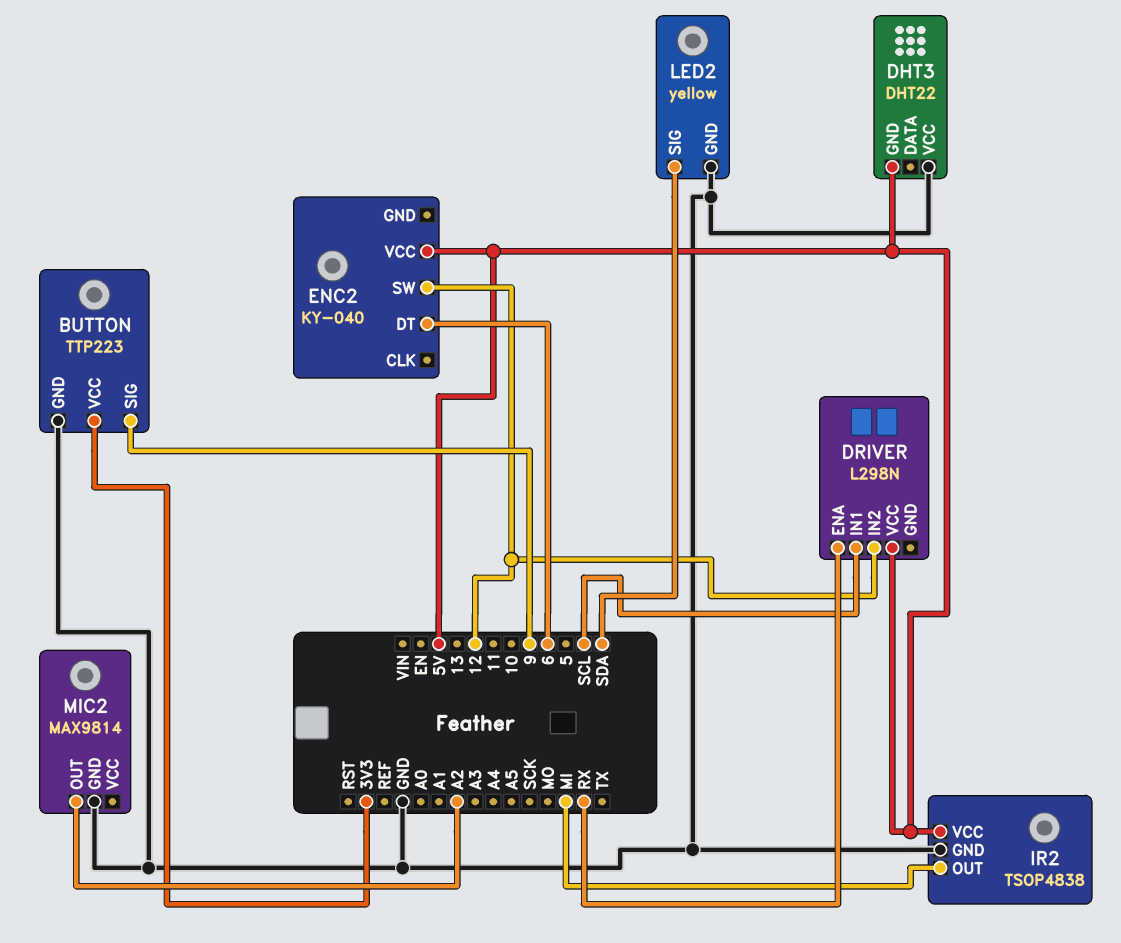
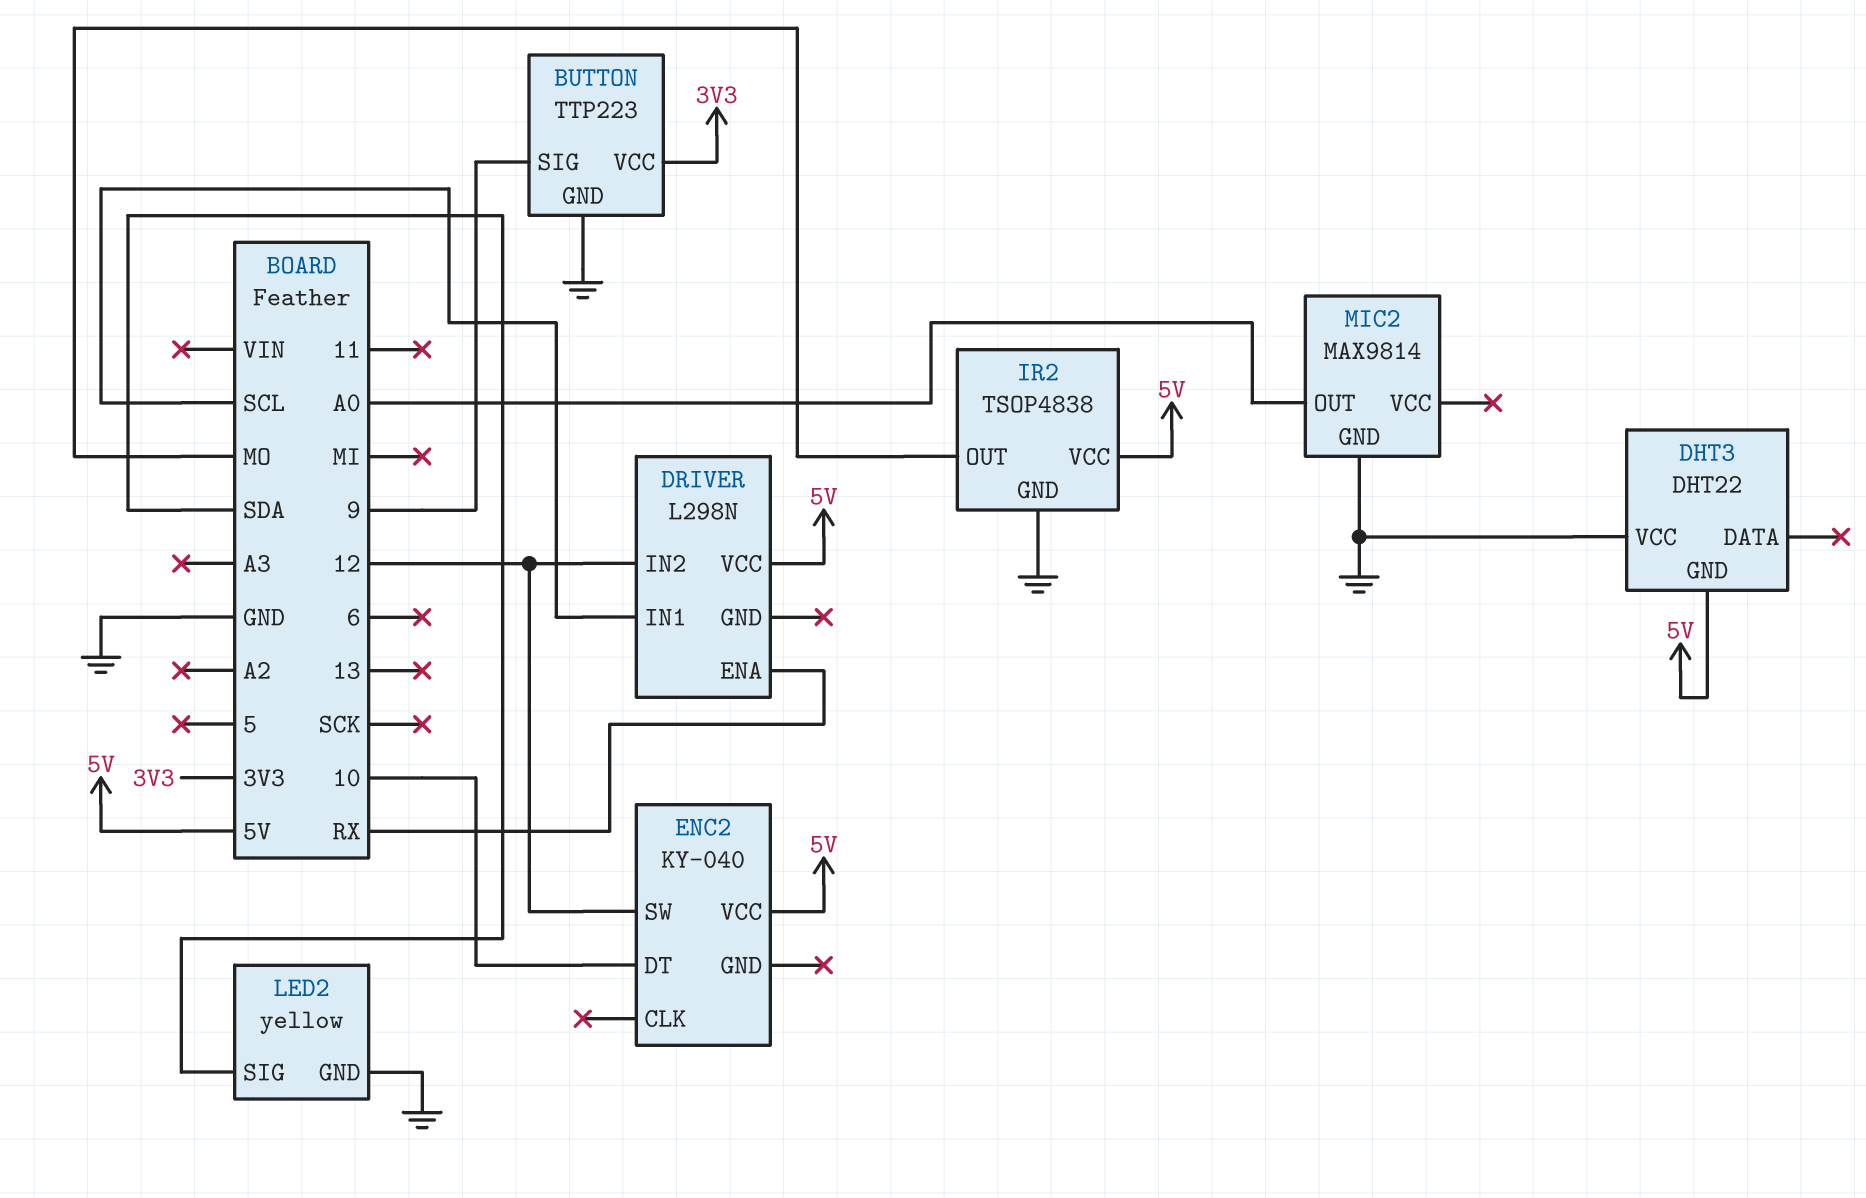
ENC2 pin DT: 6 -> 10
IR2 pin OUT: MI -> MO
MIC2 pin OUT: A2 -> A0

